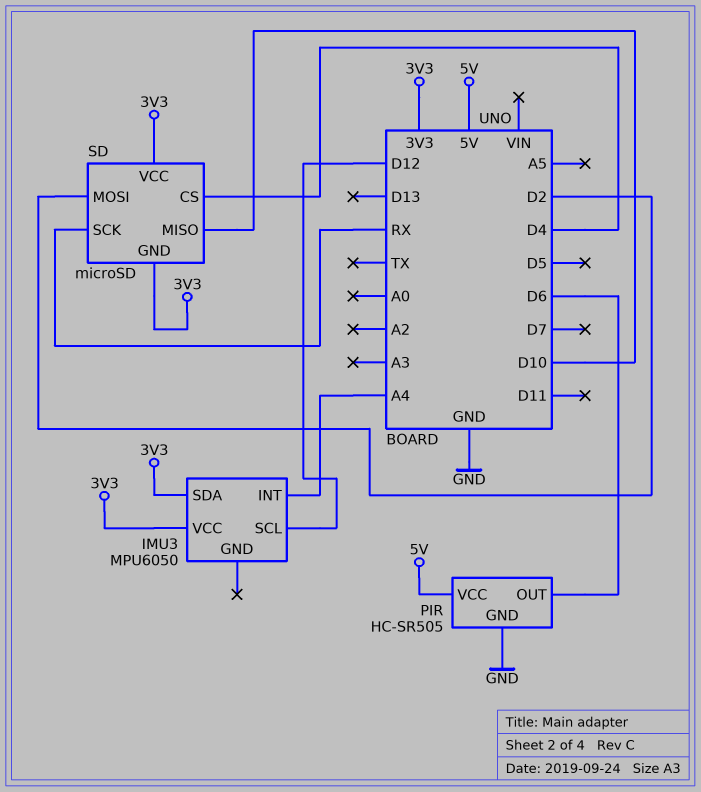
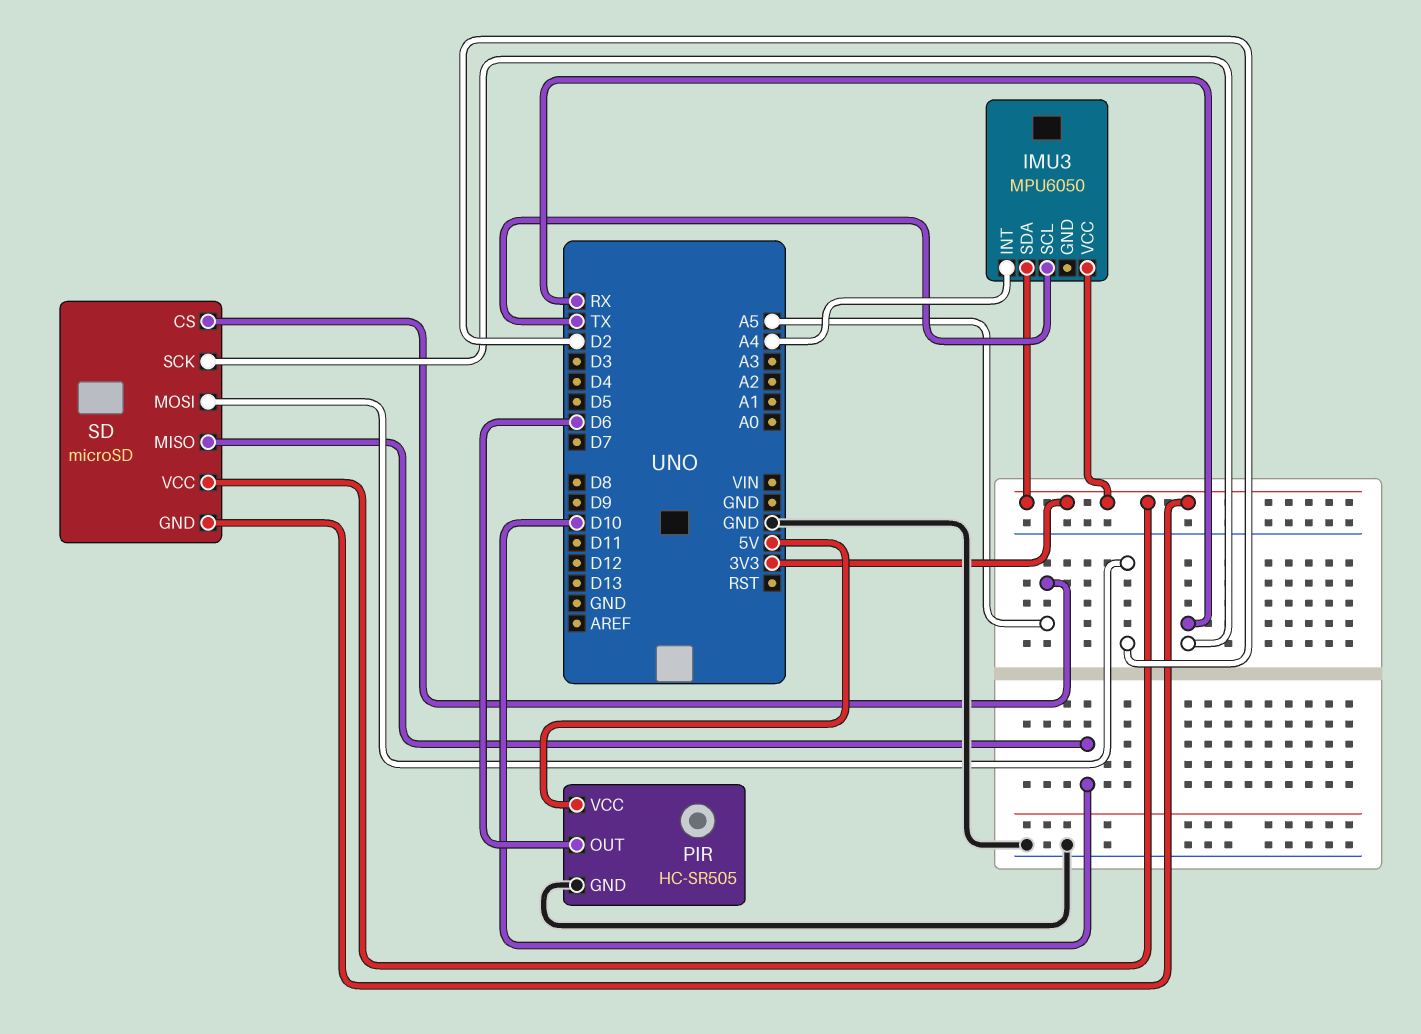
IMU3 pin SCL: D12 -> TX
SD pin CS: D4 -> A5

